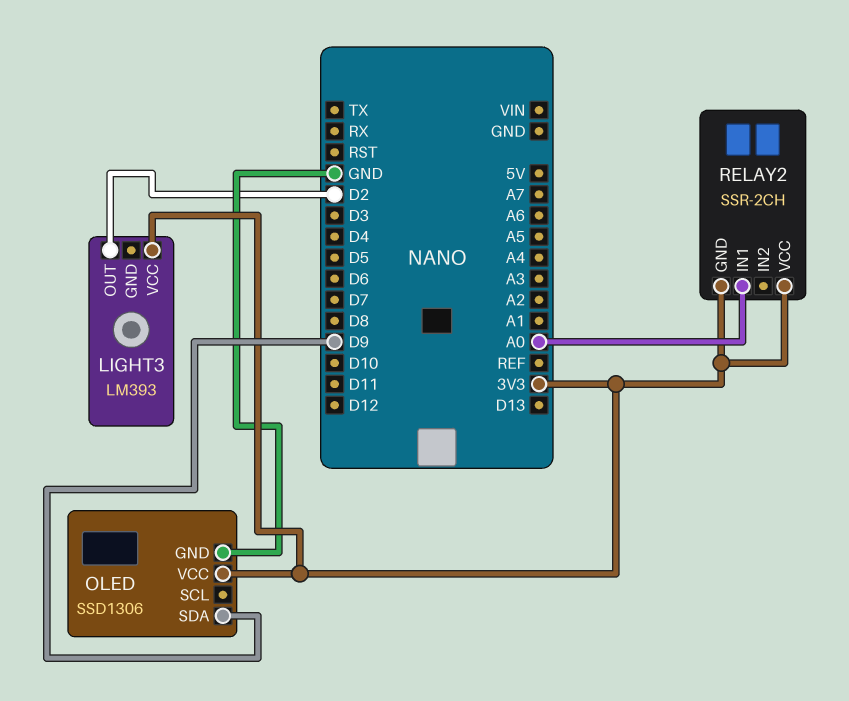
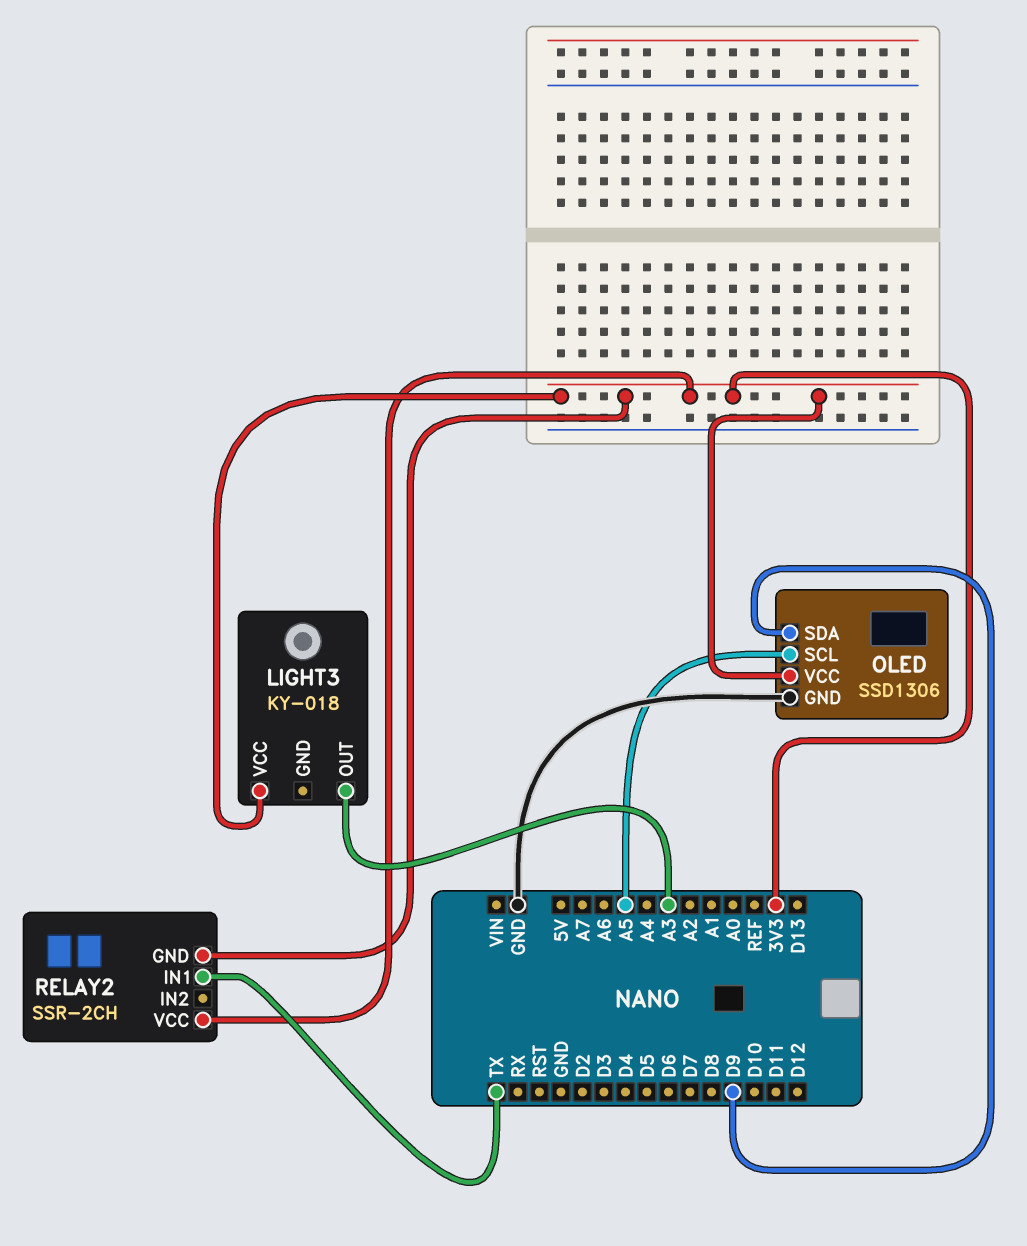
LIGHT3: LM393 -> KY-018
LIGHT3 pin OUT: D2 -> A3
OLED pin SCL: none -> A5
RELAY2 pin IN1: A0 -> TX

